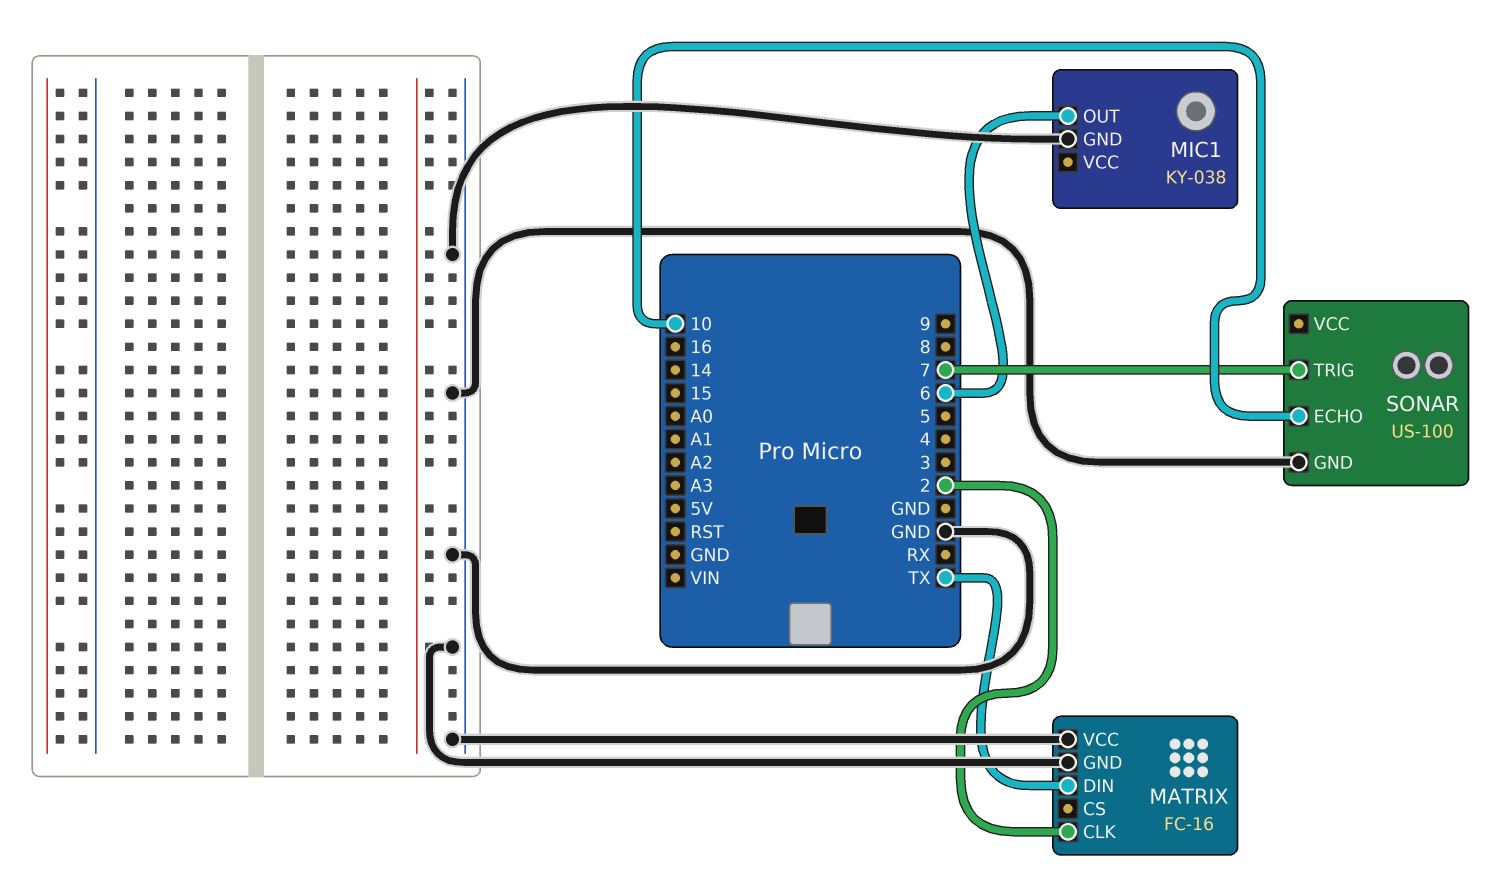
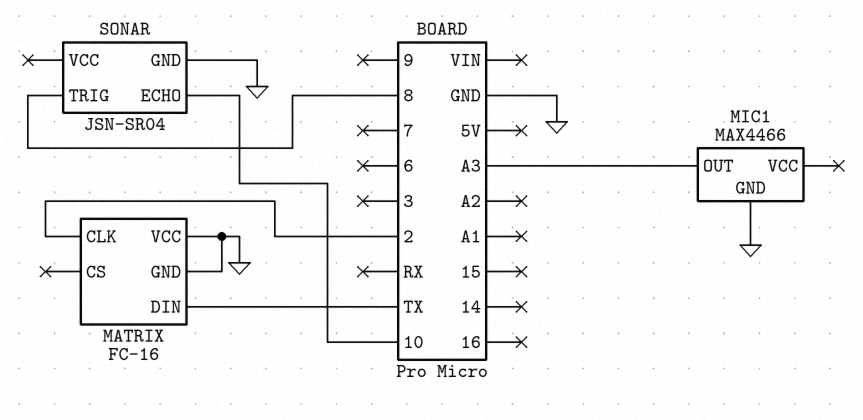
MIC1: KY-038 -> MAX4466
MIC1 pin OUT: 6 -> A3
SONAR: US-100 -> JSN-SR04
SONAR pin TRIG: 7 -> 8

